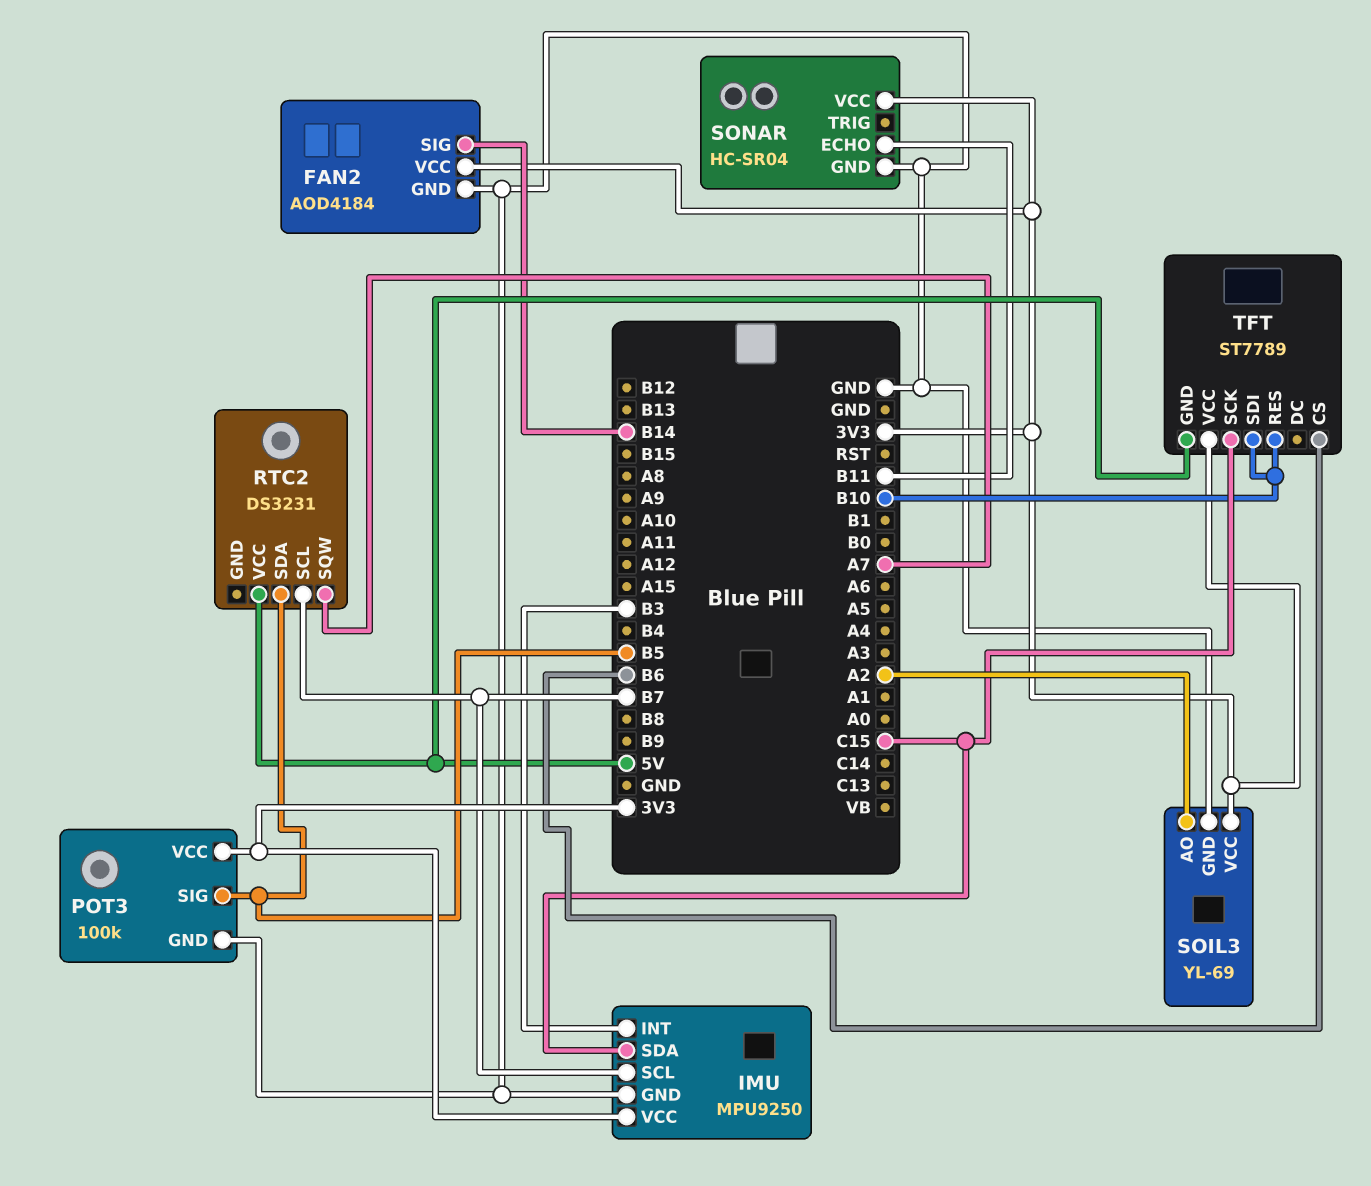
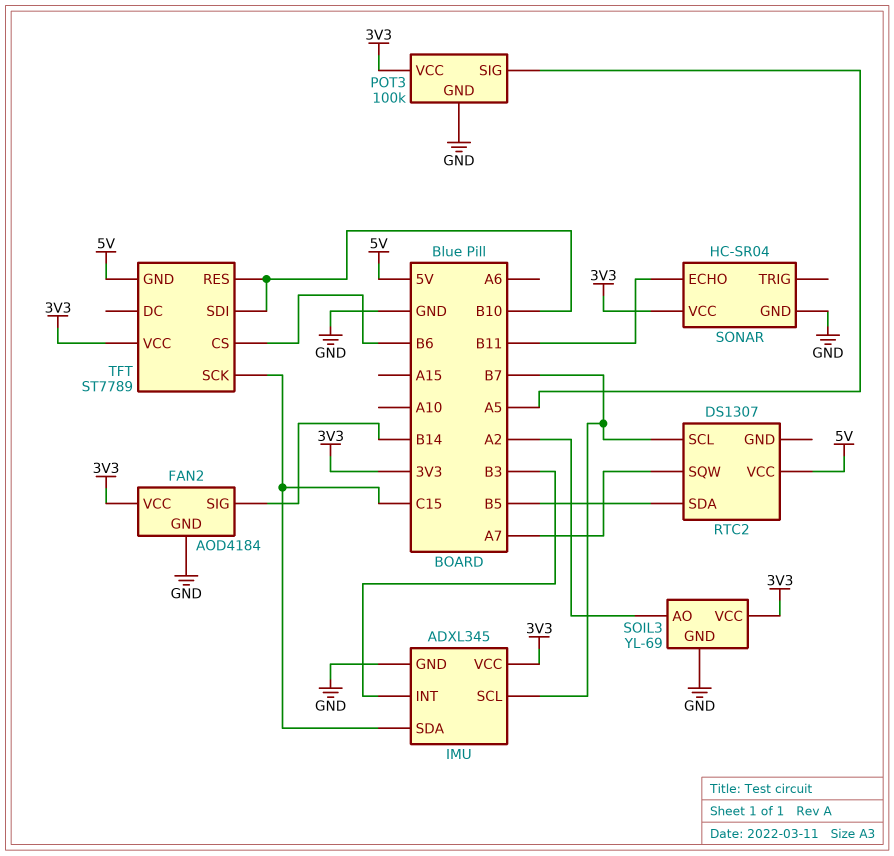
IMU: MPU9250 -> ADXL345
POT3 pin SIG: B5 -> A5
RTC2: DS3231 -> DS1307

